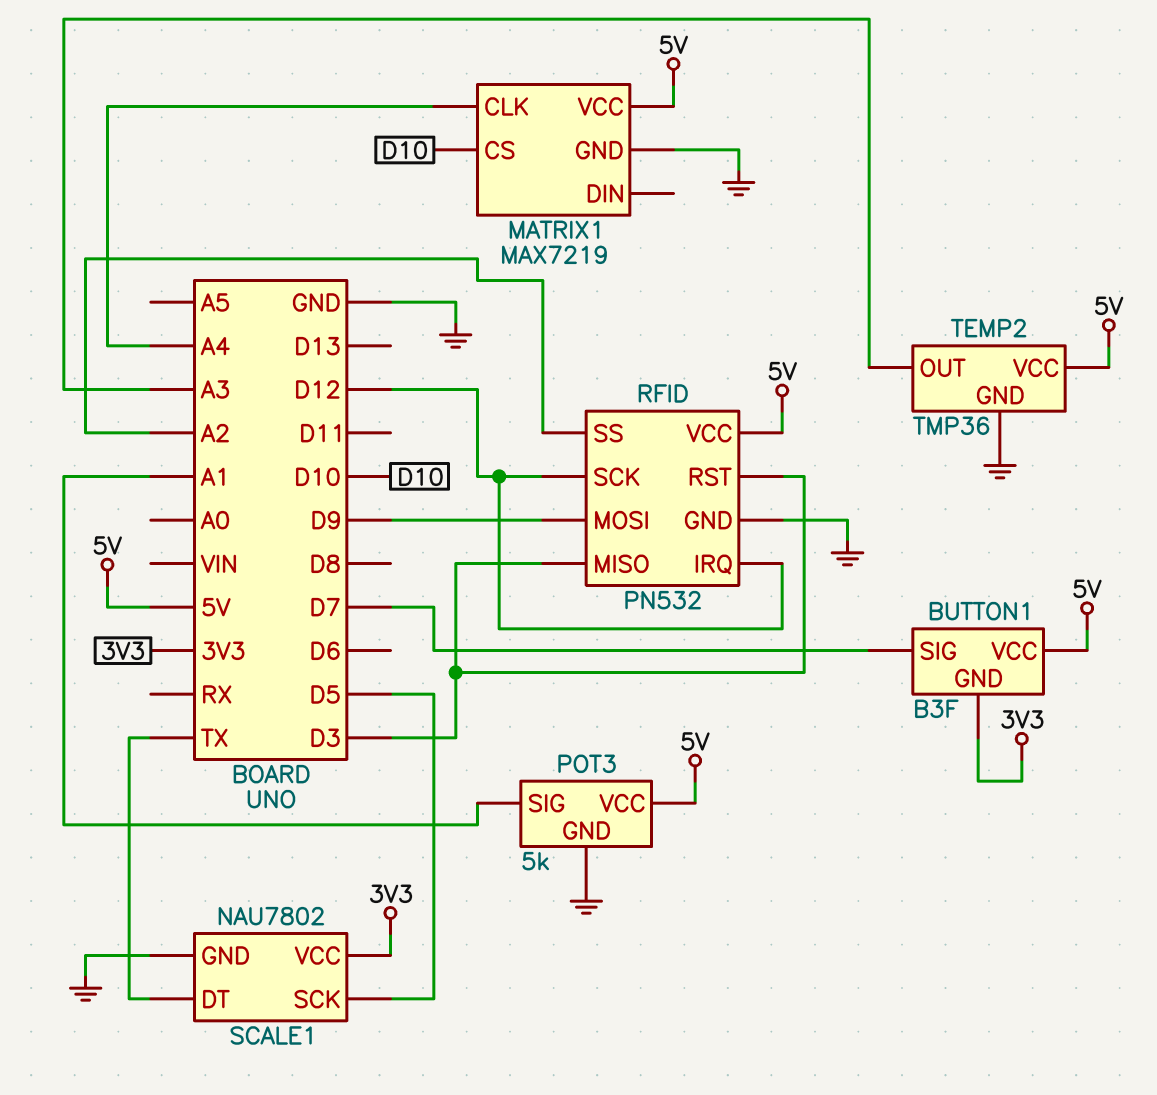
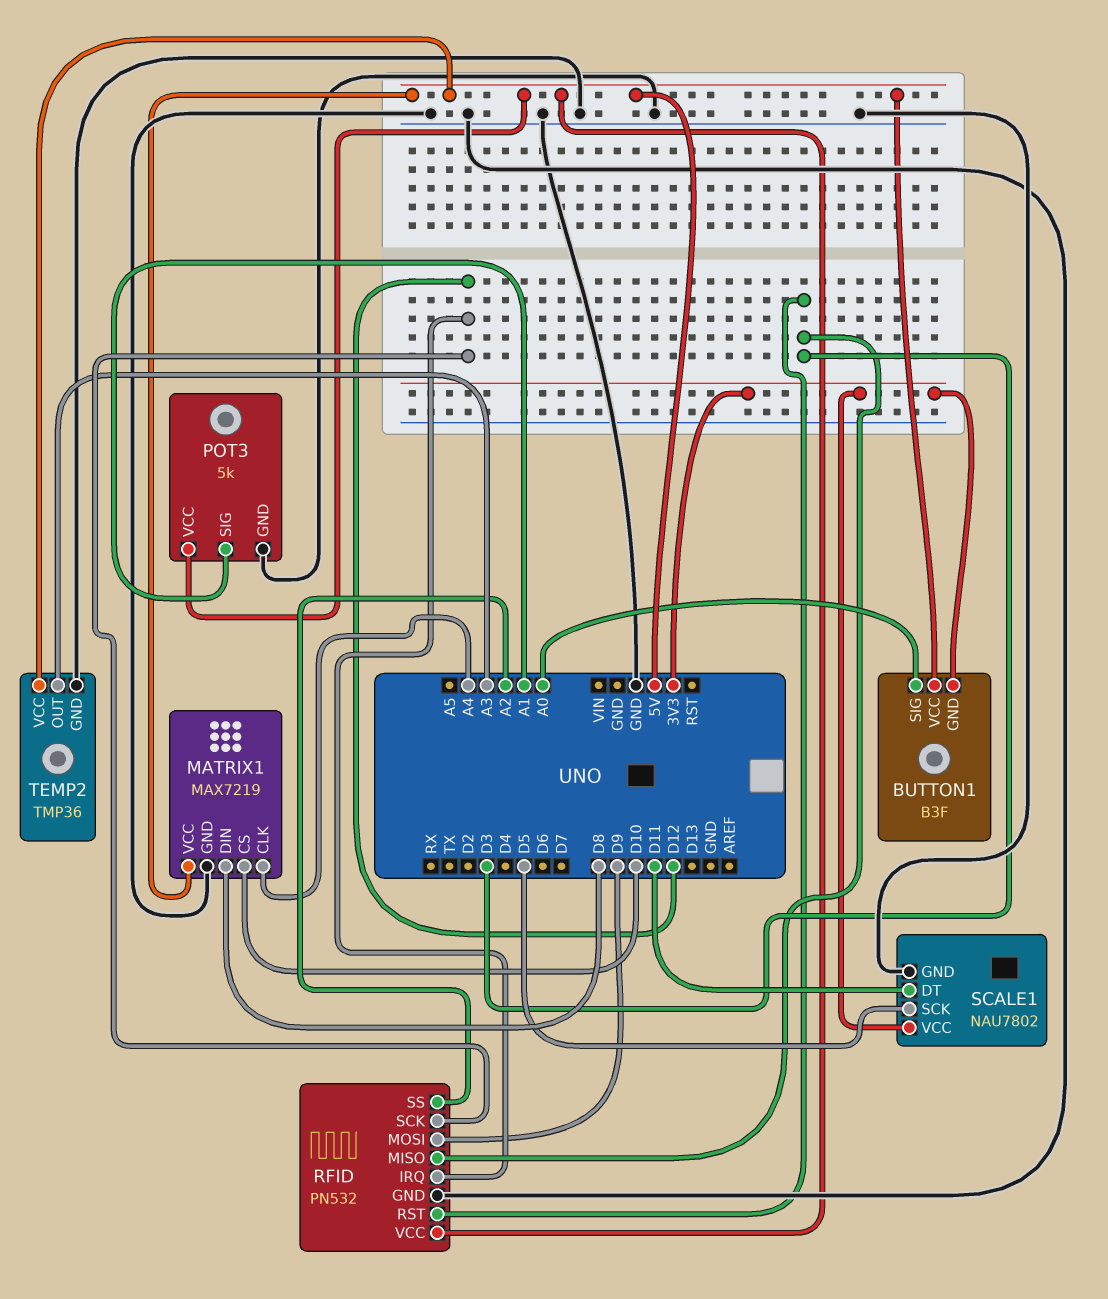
BUTTON1 pin SIG: D7 -> A0
MATRIX1 pin DIN: none -> D8
SCALE1 pin DT: TX -> D11

